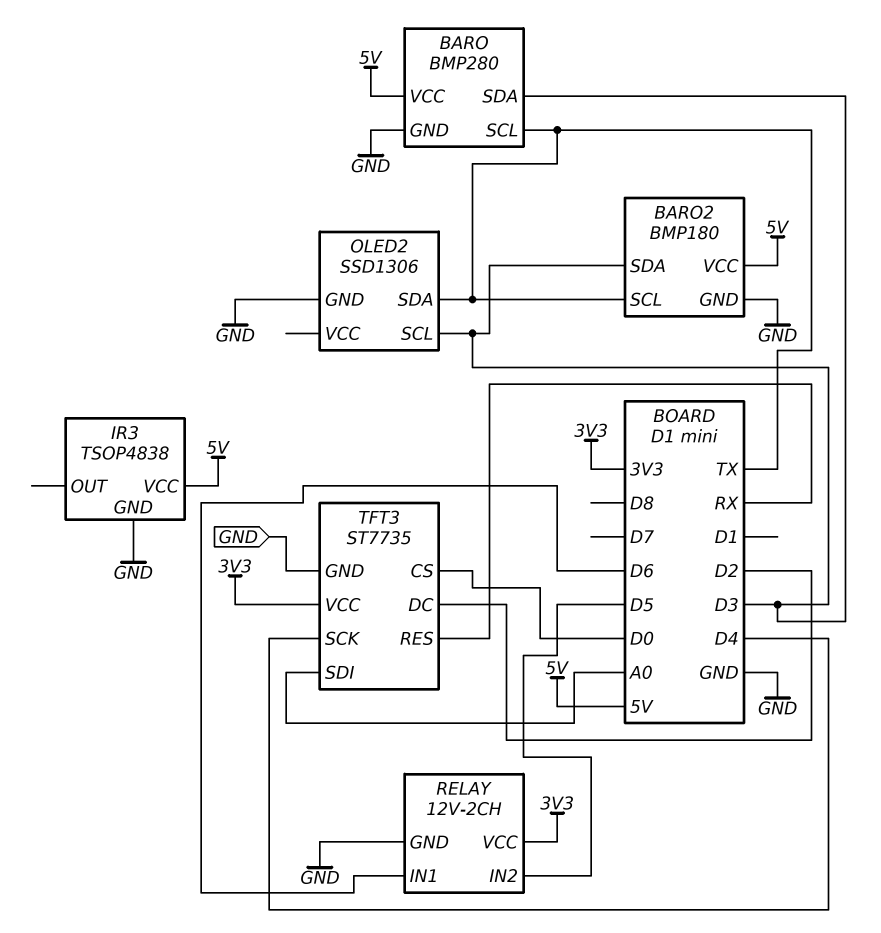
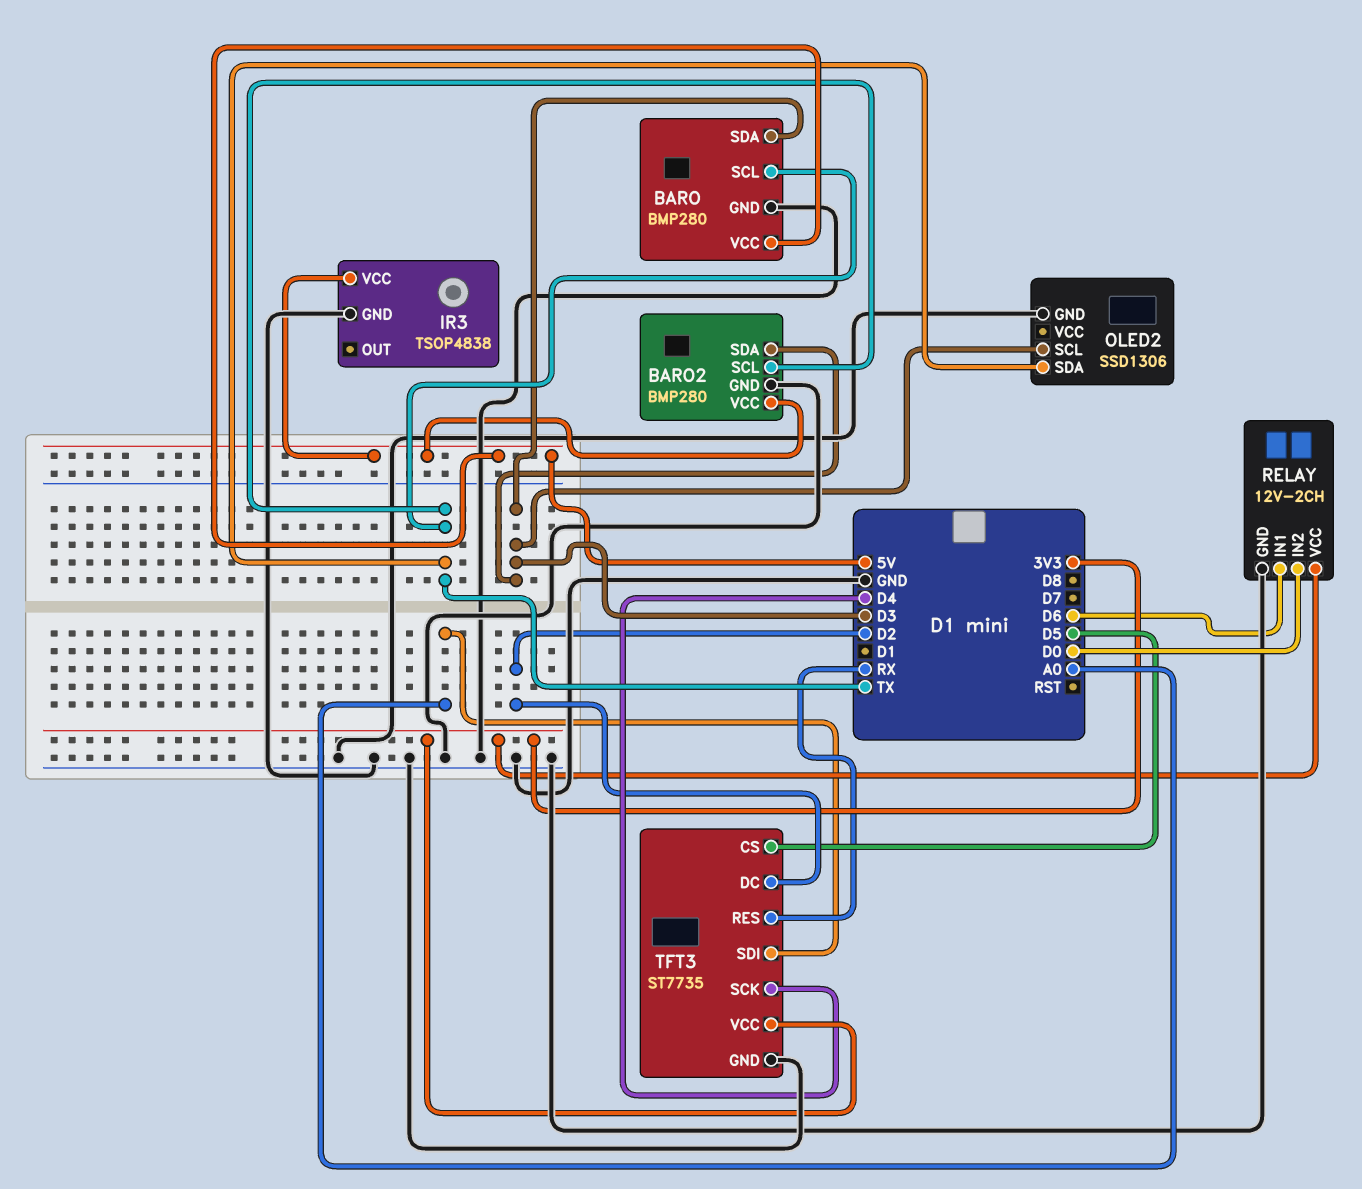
BARO2: BMP180 -> BMP280
RELAY pin IN2: D5 -> D0
TFT3 pin CS: D0 -> D5

